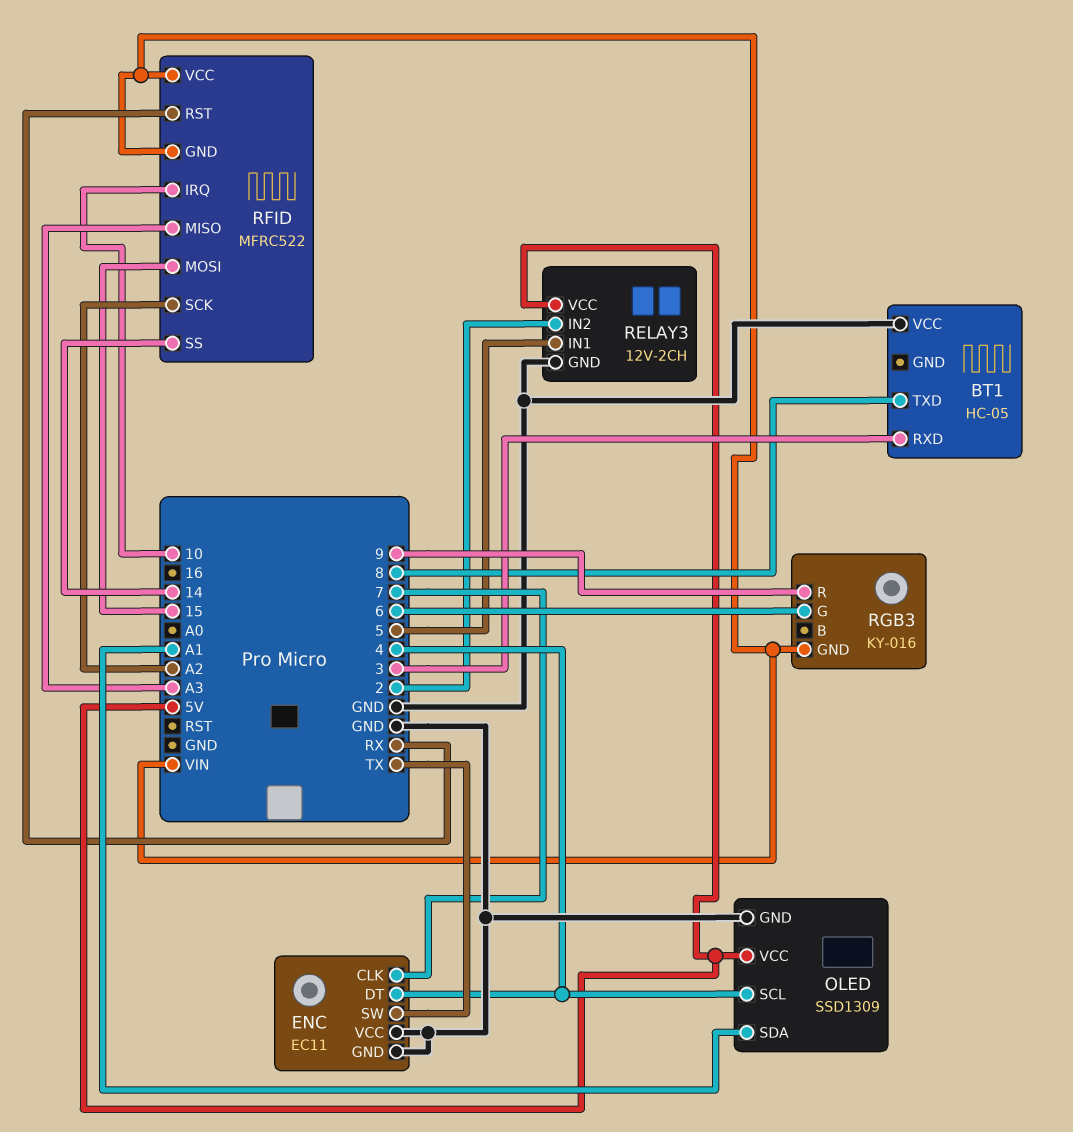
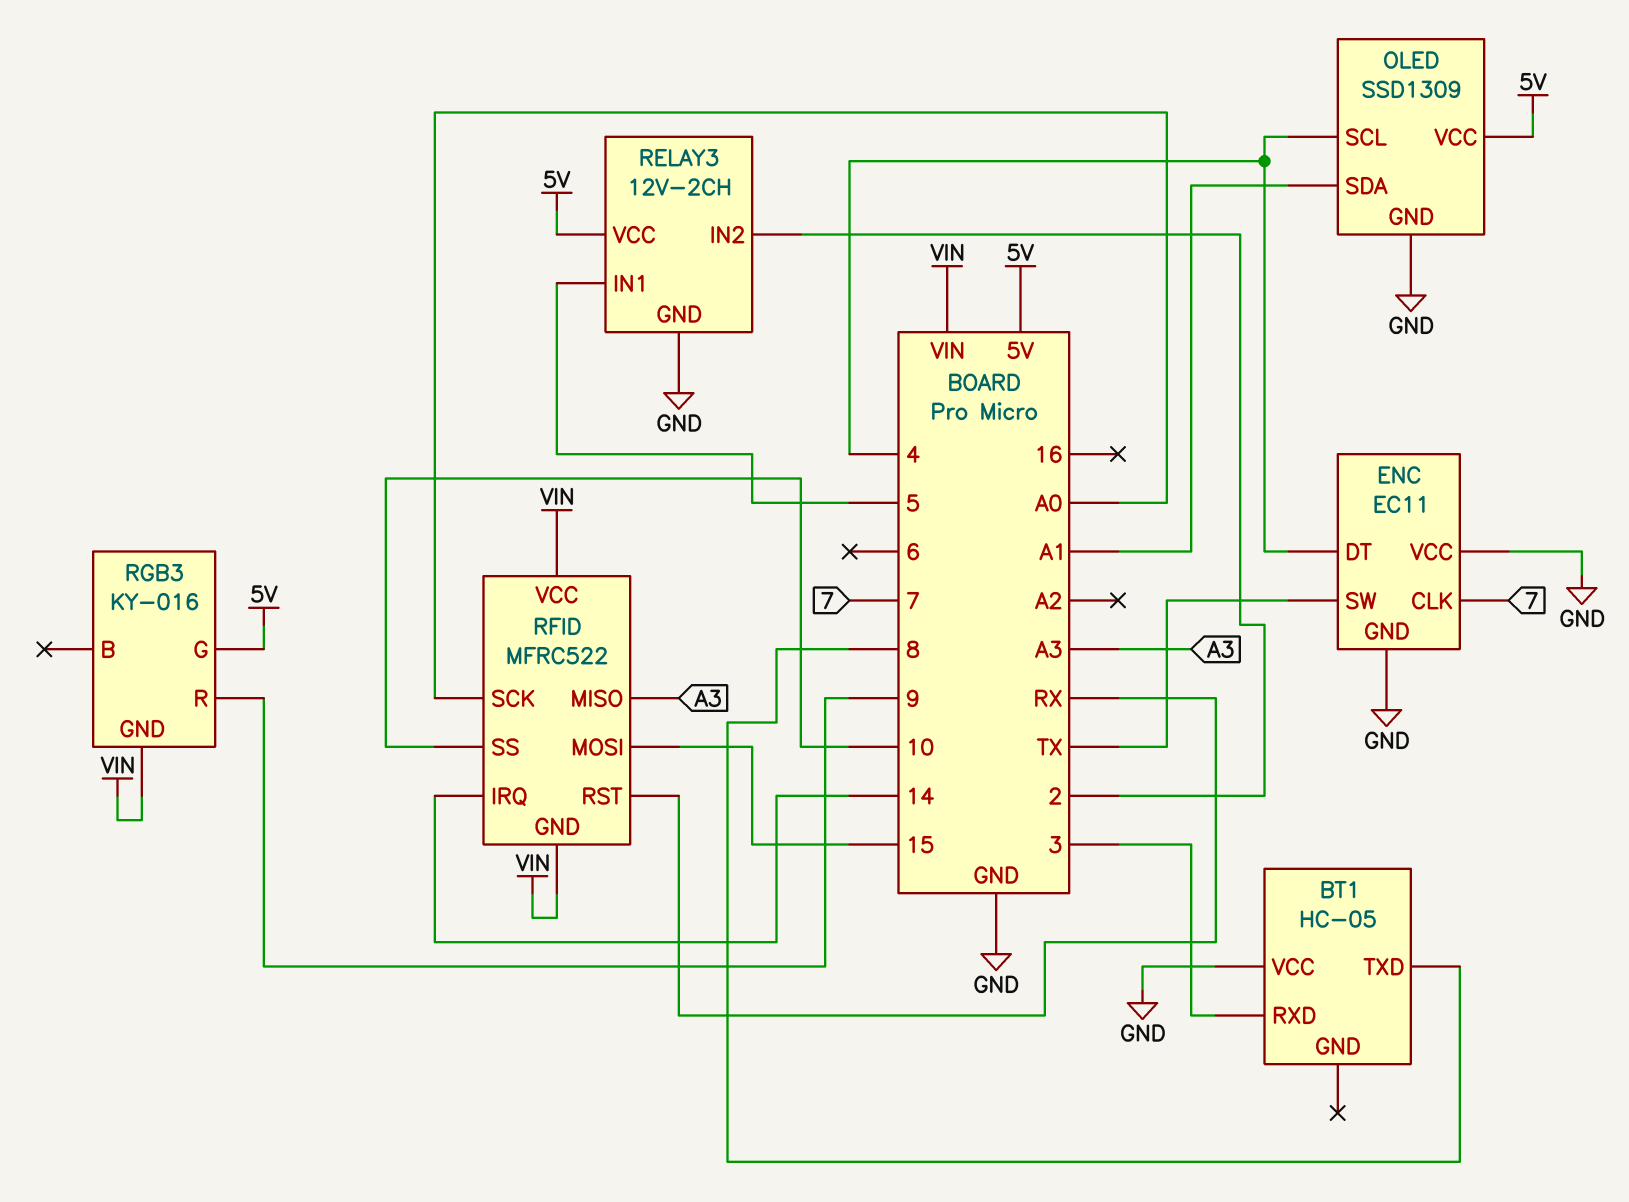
RFID pin IRQ: 10 -> 14
RFID pin SCK: A2 -> A0
RFID pin SS: 14 -> 10
RGB3 pin G: 6 -> 5V

